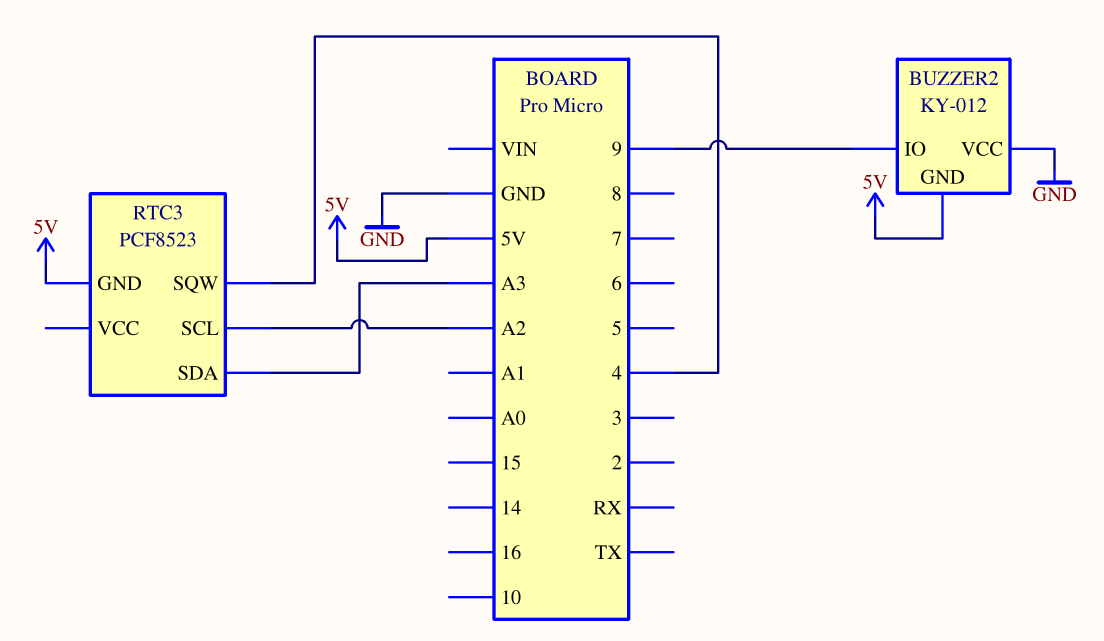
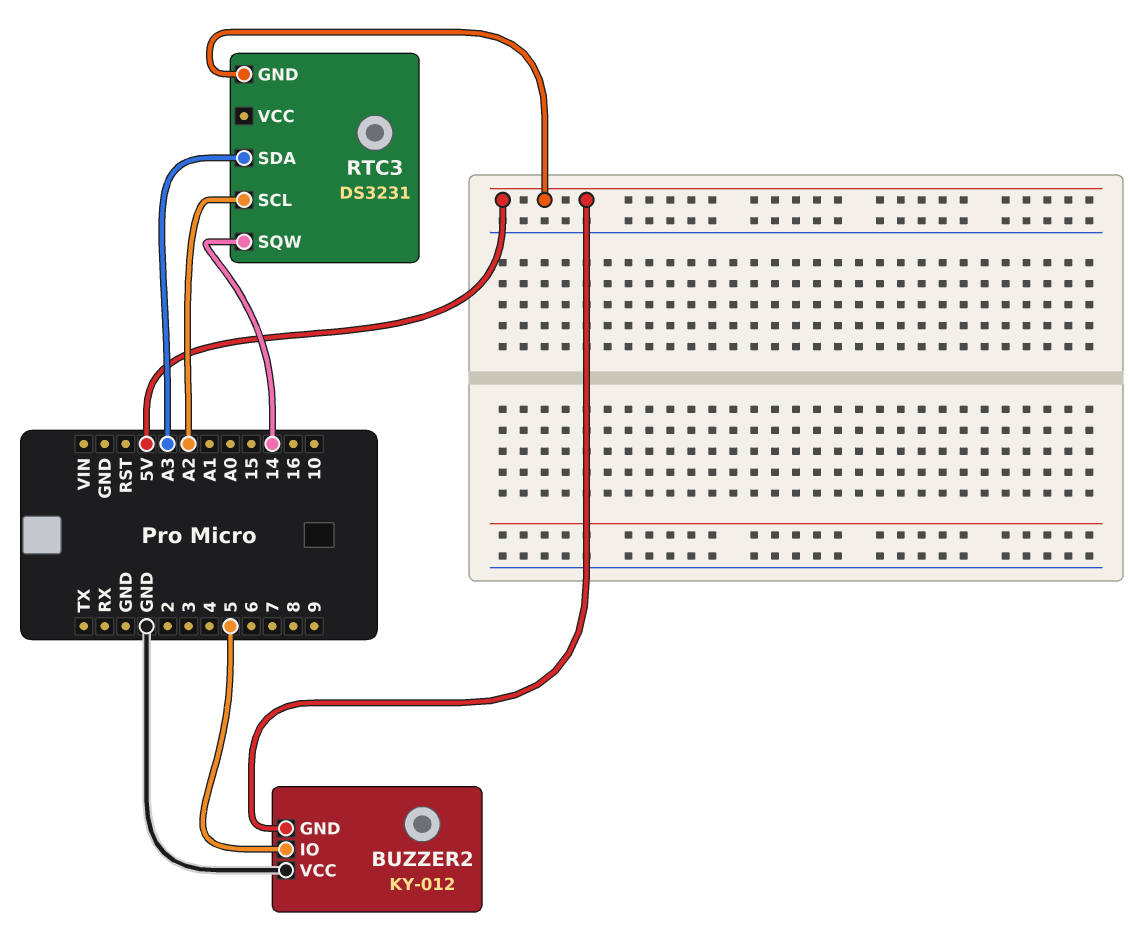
BUZZER2 pin IO: 9 -> 5
RTC3: PCF8523 -> DS3231
RTC3 pin SQW: 4 -> 14

